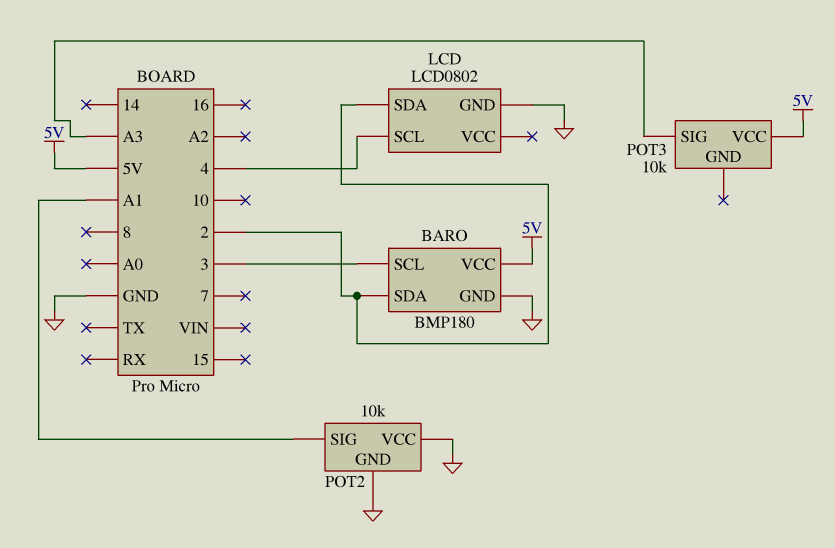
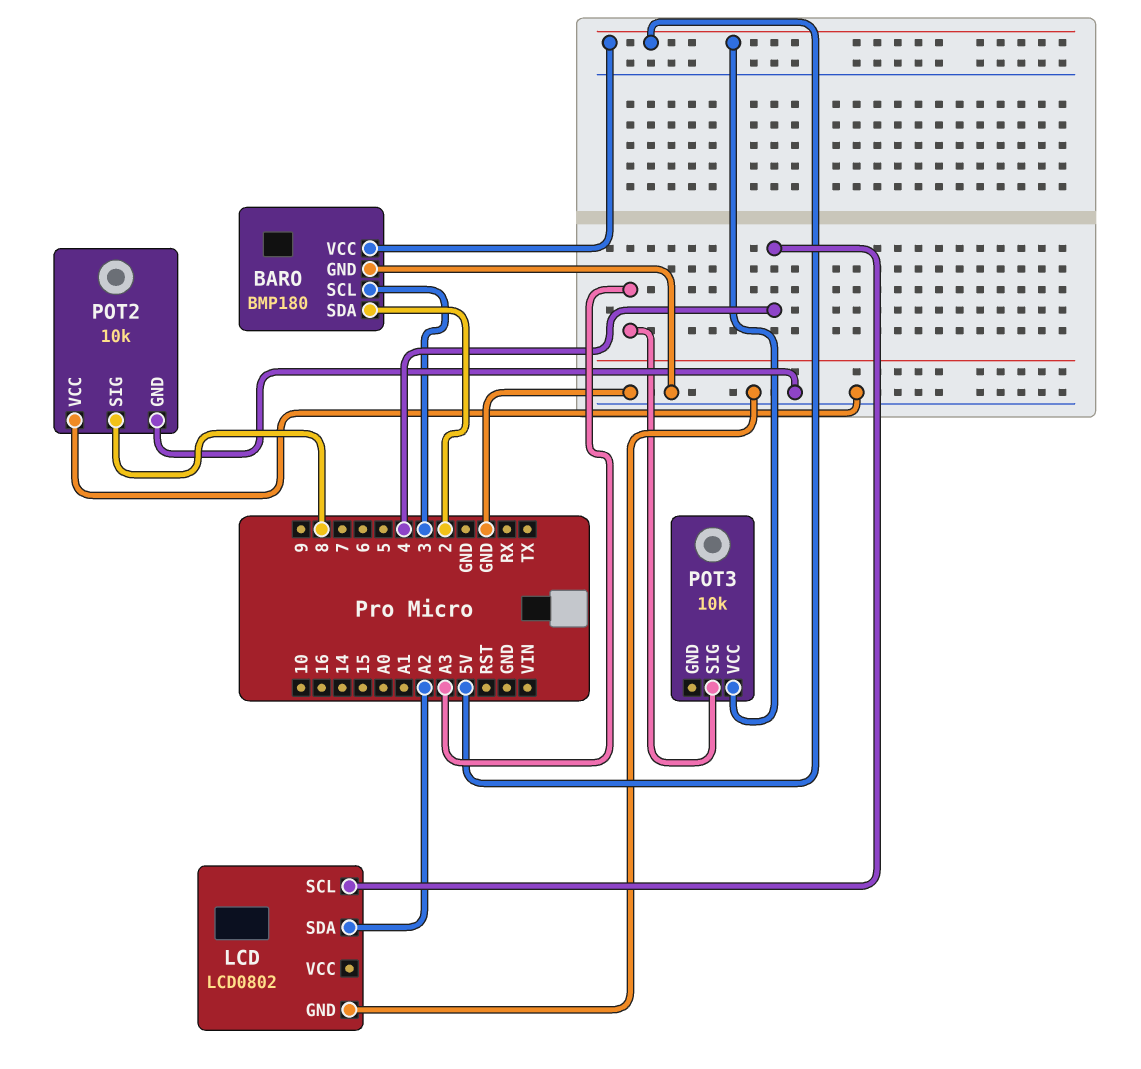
LCD pin SDA: 2 -> A2
POT2 pin SIG: A1 -> 8

